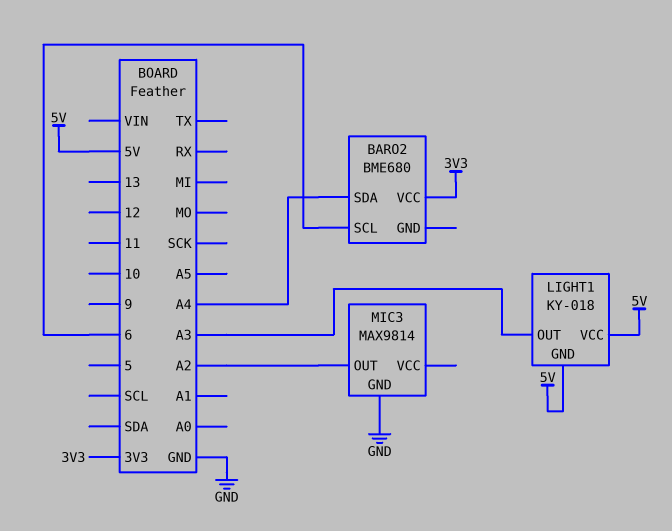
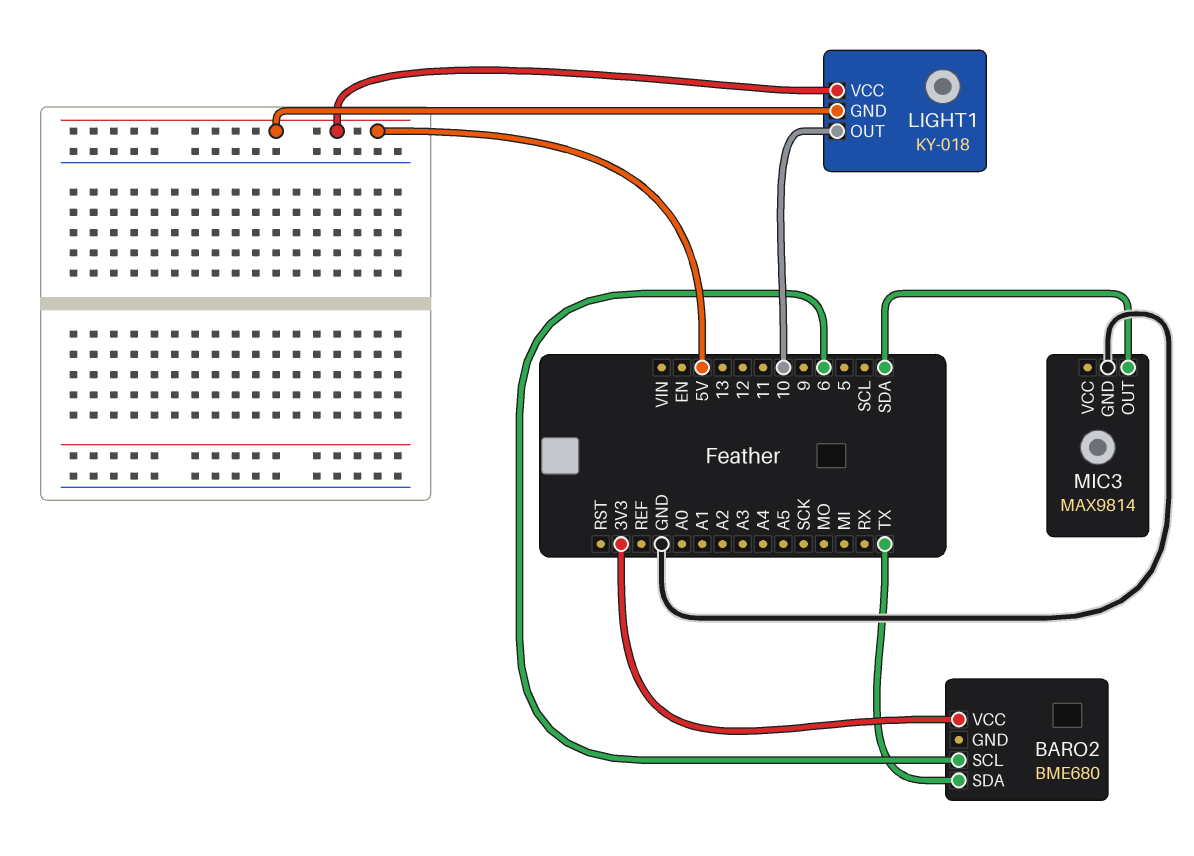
BARO2 pin SDA: A4 -> TX
LIGHT1 pin OUT: A3 -> 10
MIC3 pin OUT: A2 -> SDA

